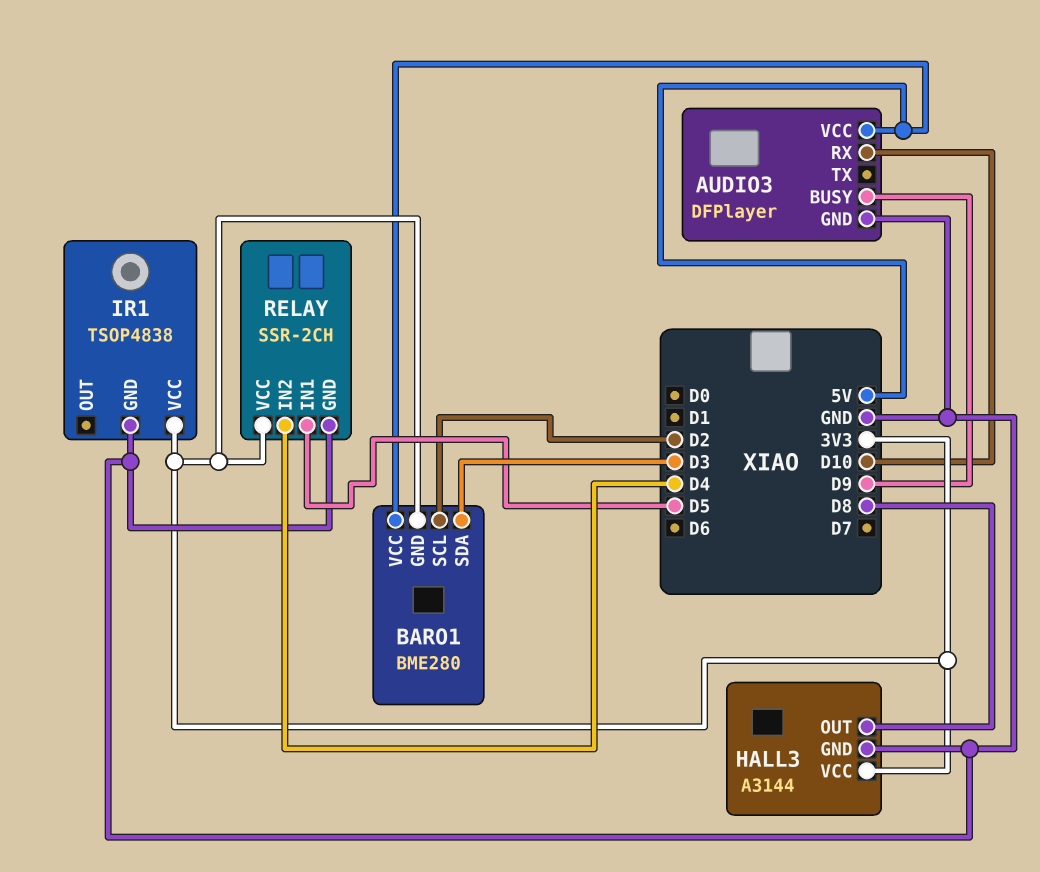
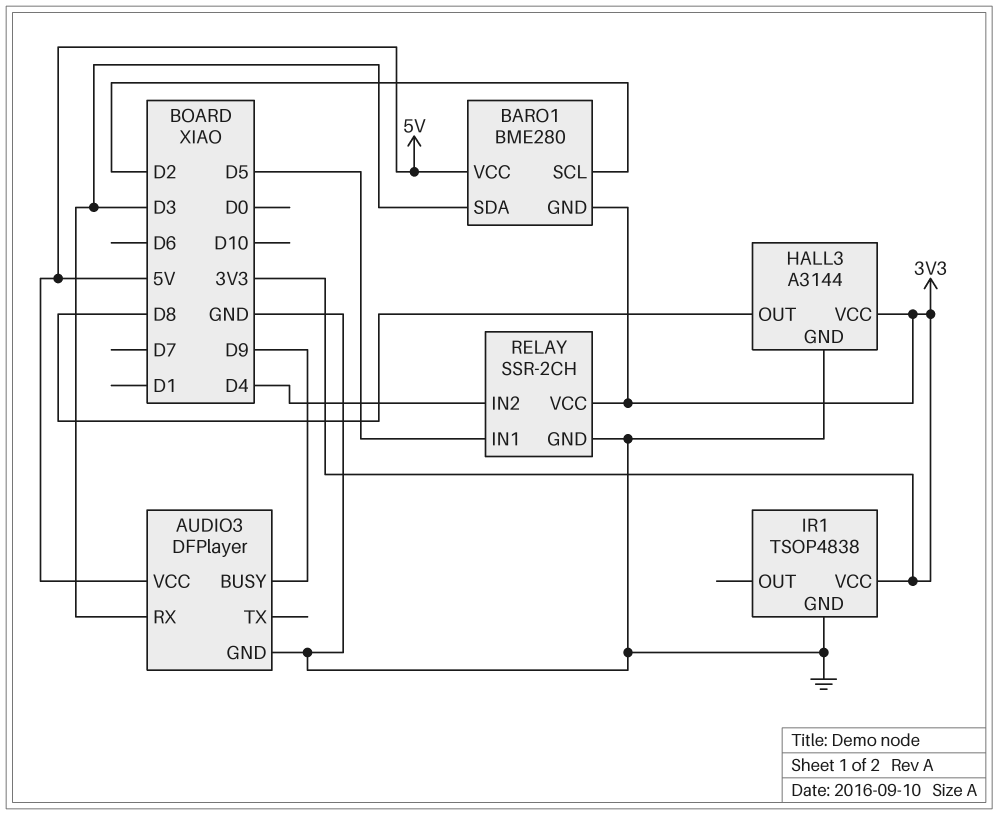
AUDIO3 pin RX: D10 -> D3

